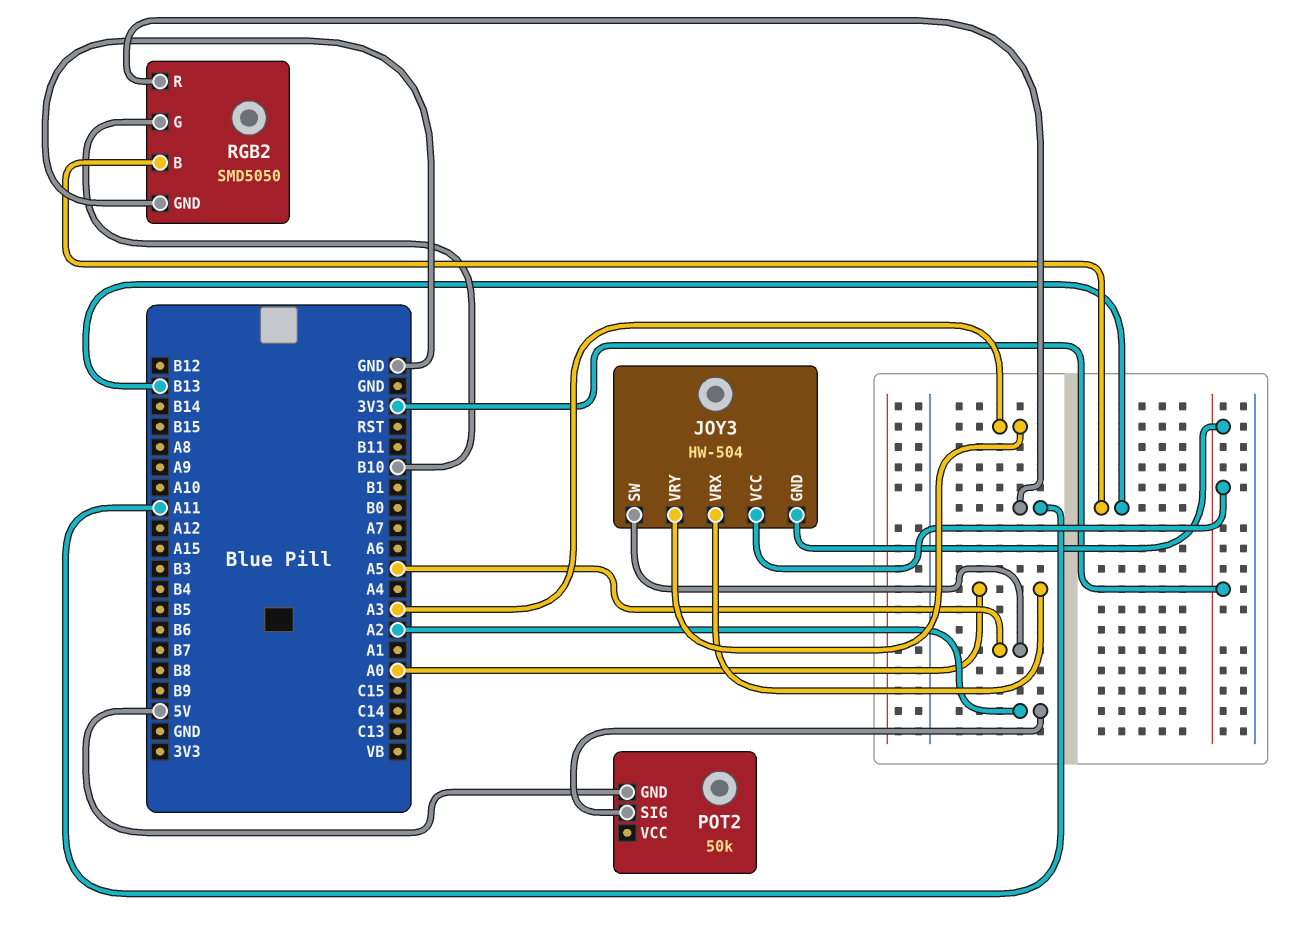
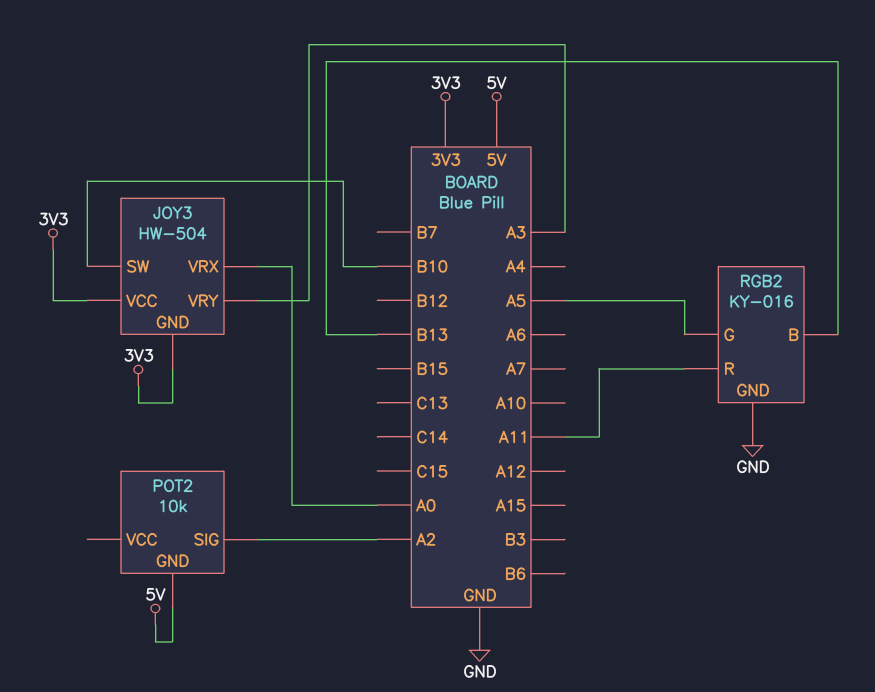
JOY3 pin SW: A5 -> B10
POT2: 50k -> 10k
RGB2: SMD5050 -> KY-016
RGB2 pin G: B10 -> A5

